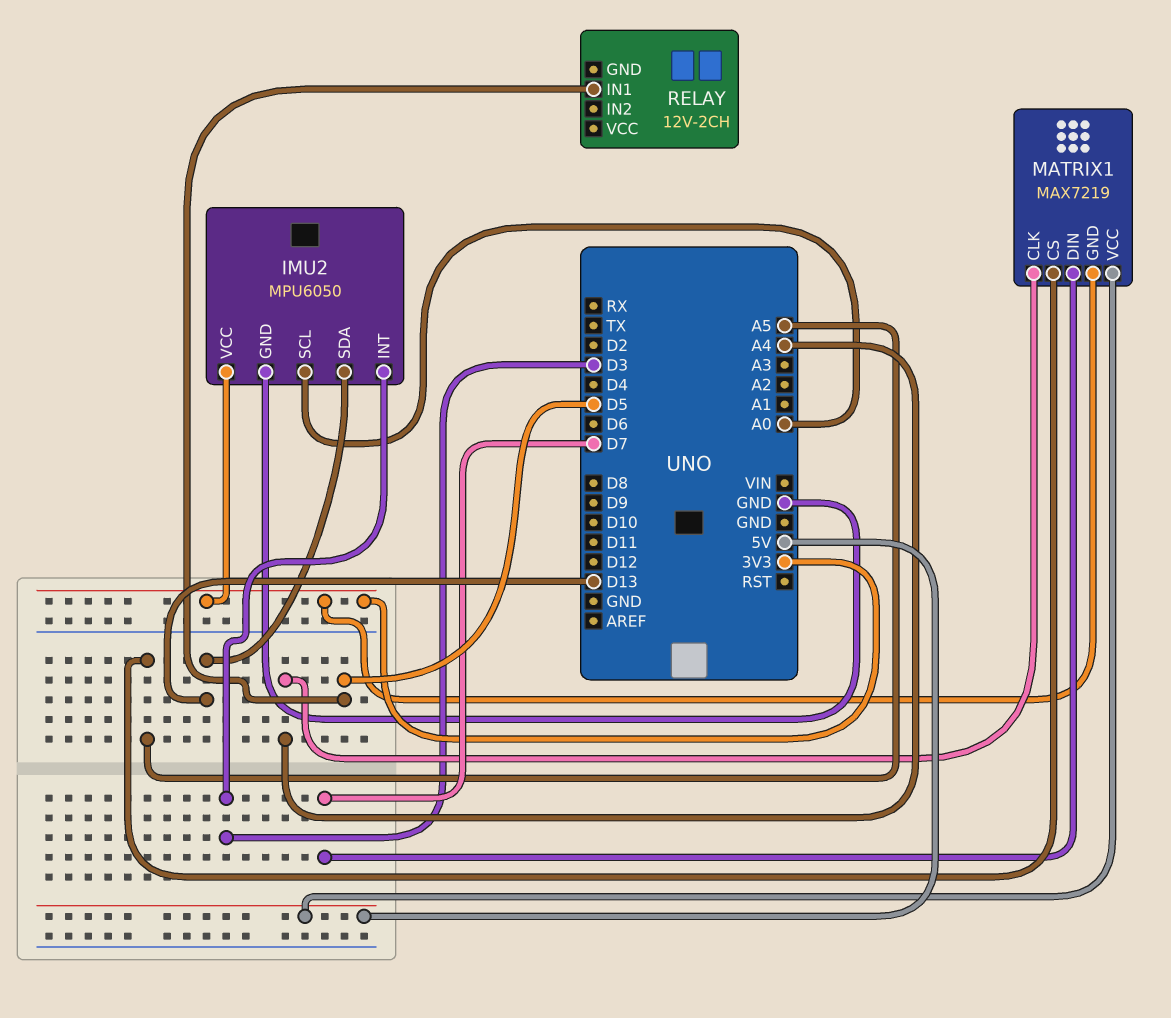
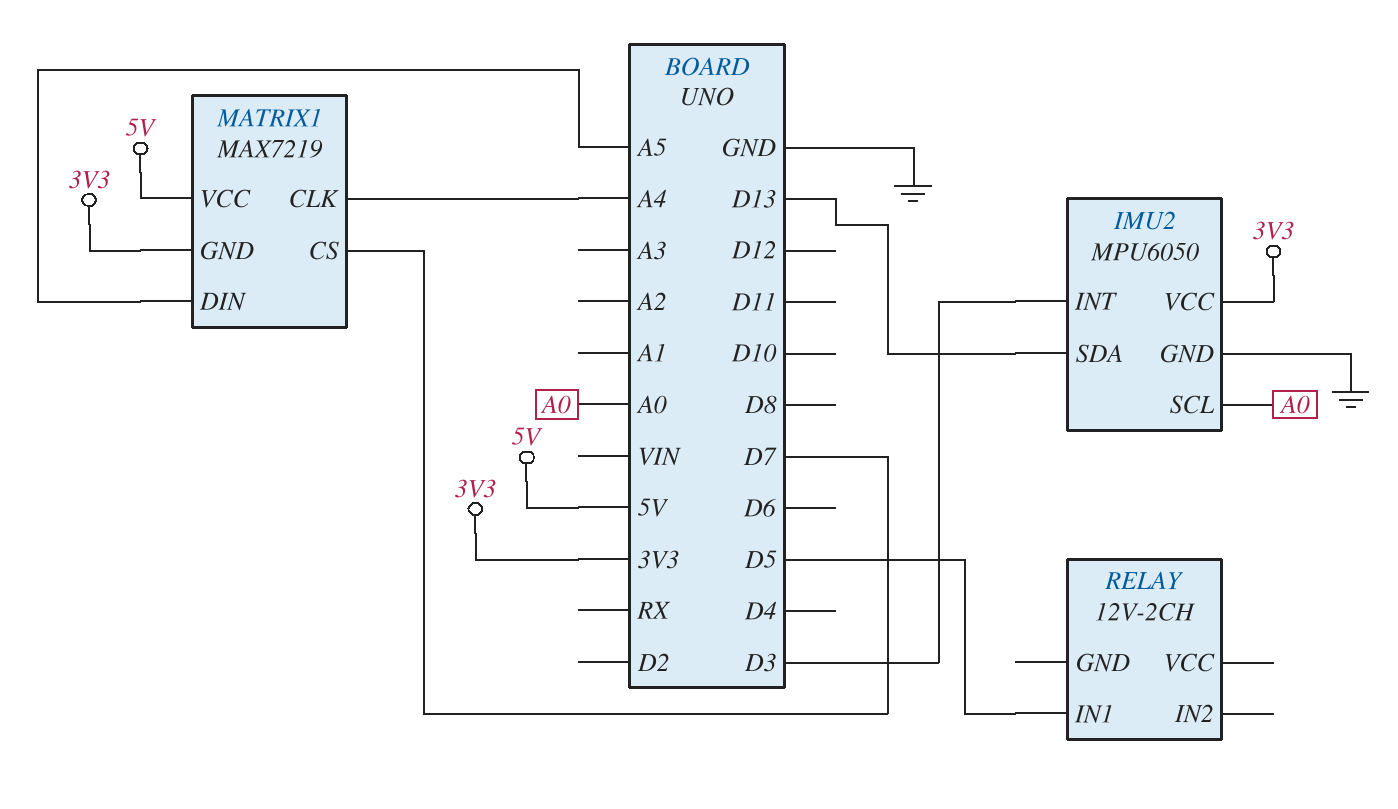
MATRIX1 pin CS: A5 -> D7
MATRIX1 pin DIN: D7 -> A5

